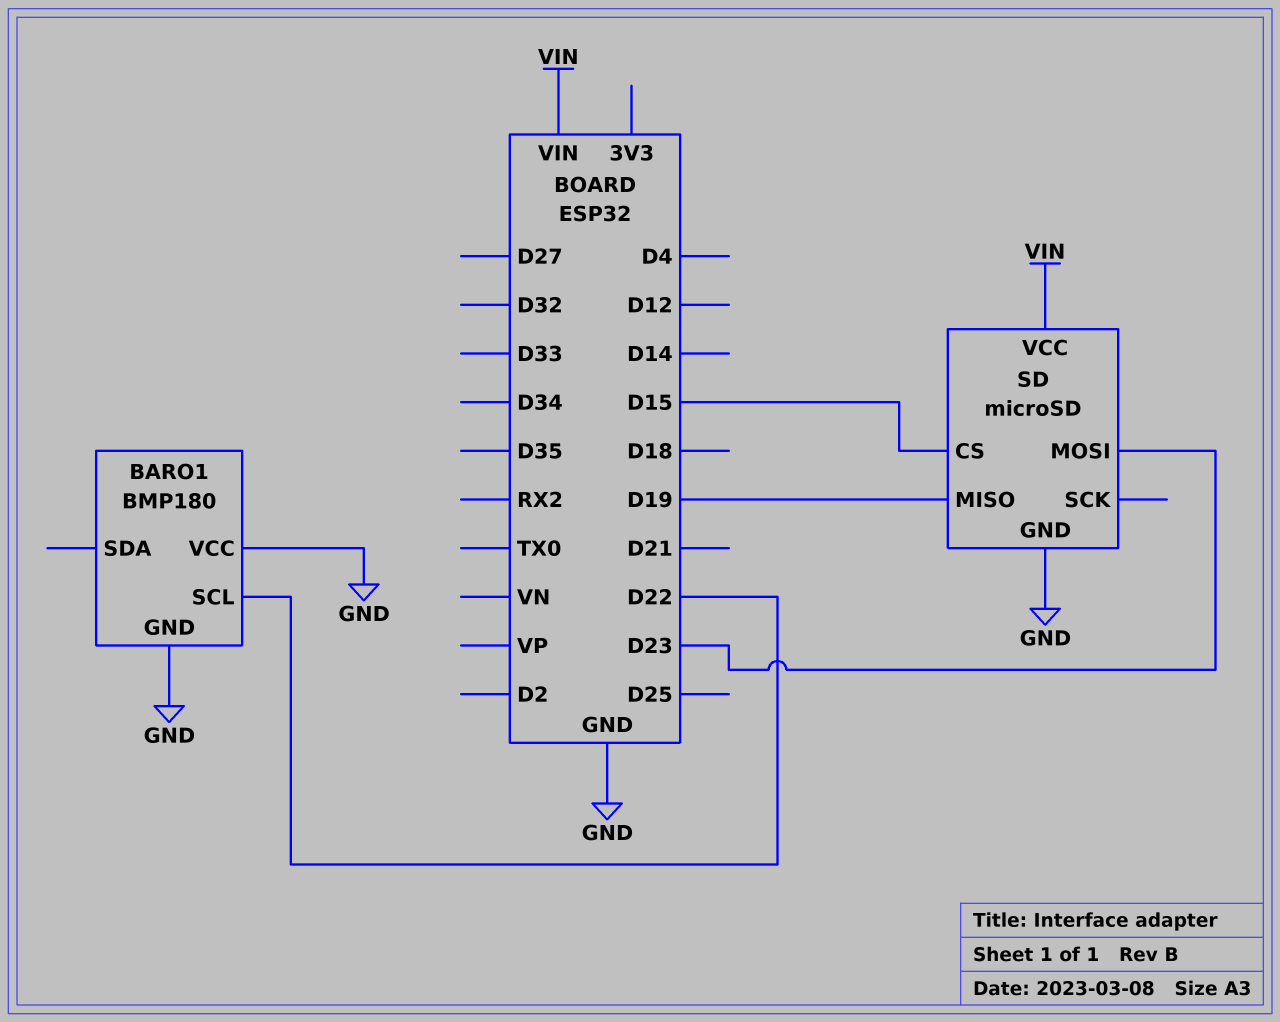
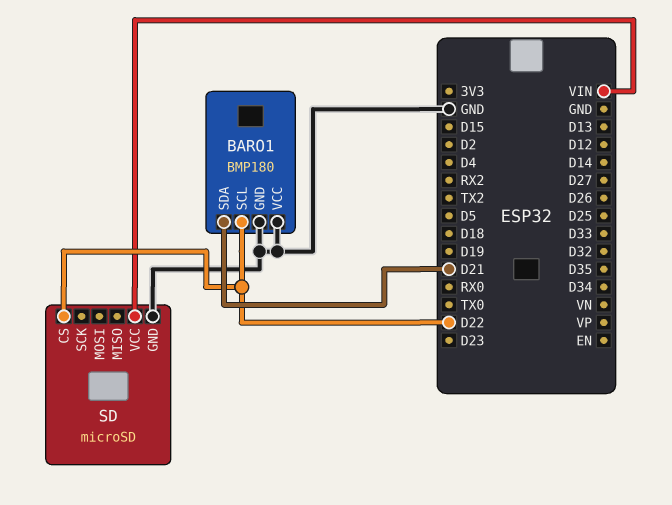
BARO1 pin SDA: none -> D21
SD pin CS: D15 -> D22
SD pin MISO: D19 -> none
SD pin MOSI: D23 -> none

